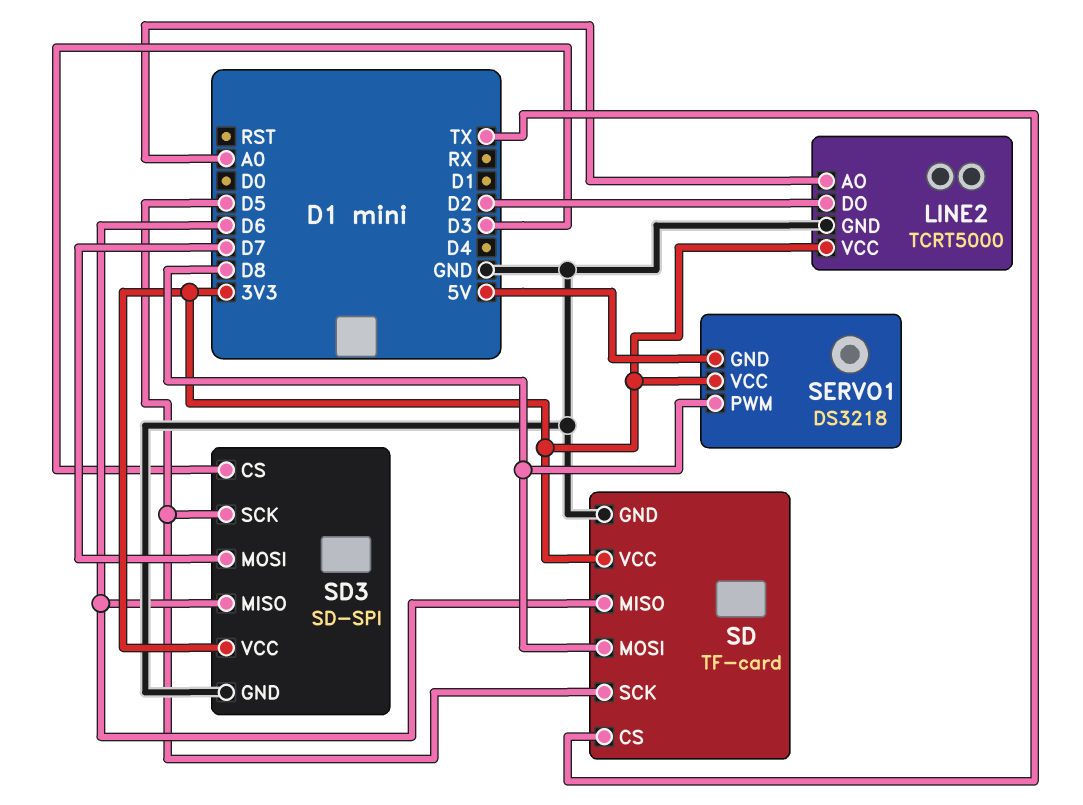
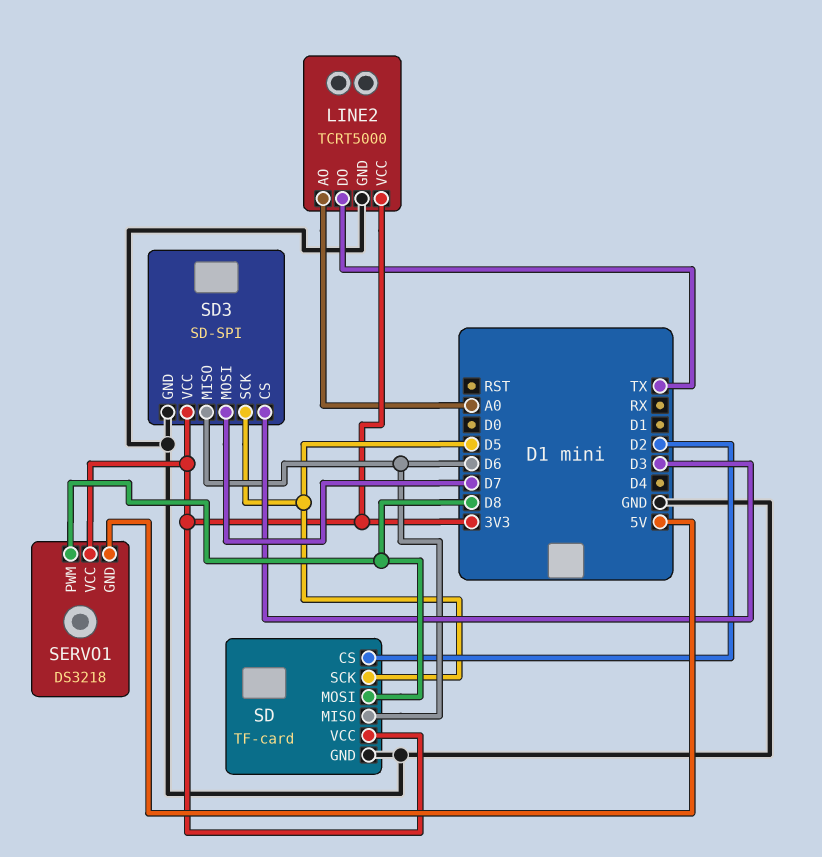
LINE2 pin DO: D2 -> TX
SD pin CS: TX -> D2

